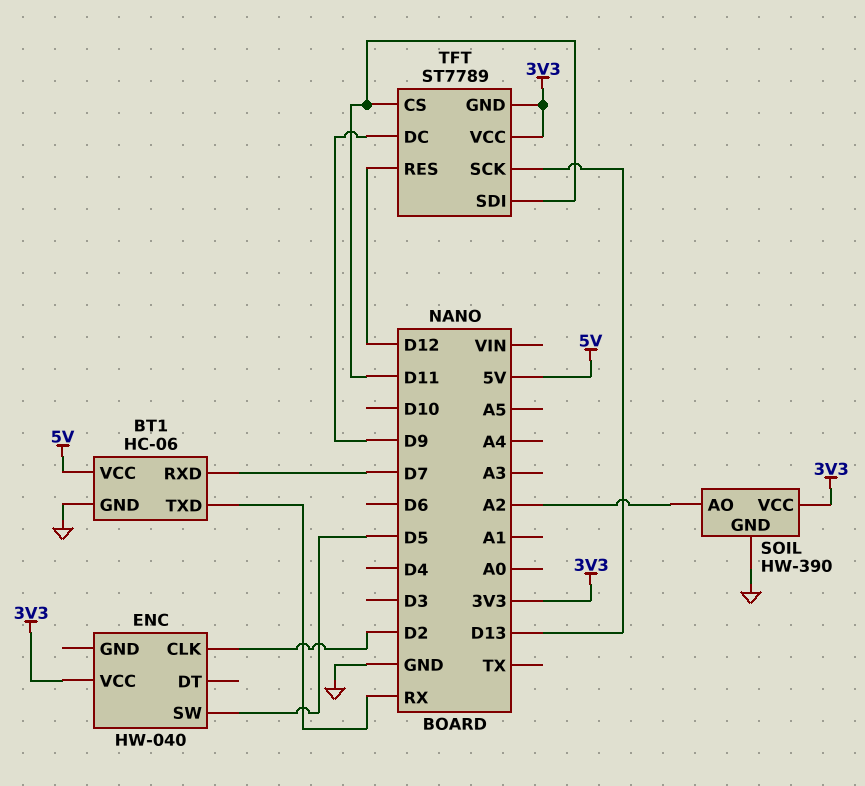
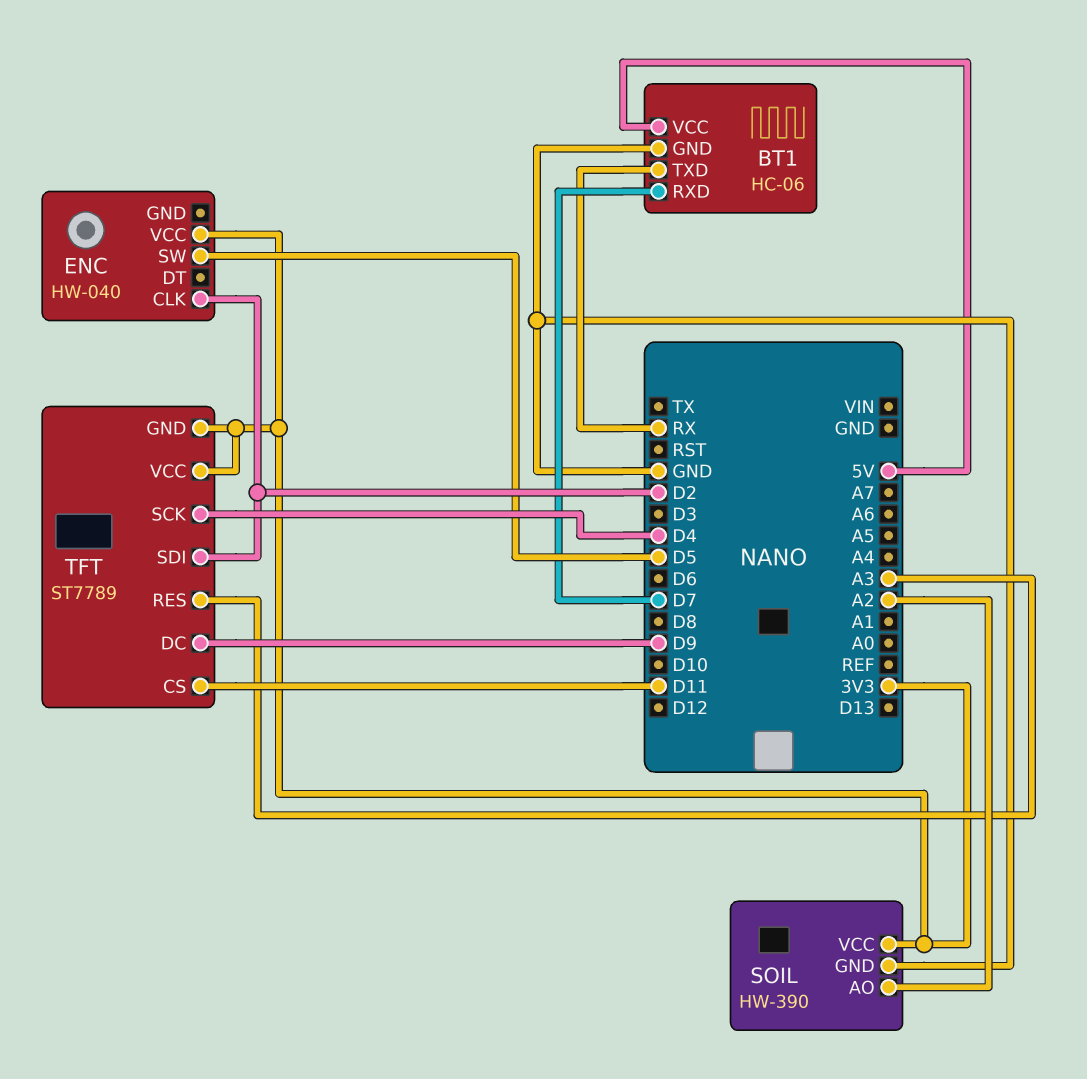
TFT pin RES: D12 -> A3
TFT pin SCK: D13 -> D4
TFT pin SDI: D11 -> D2

